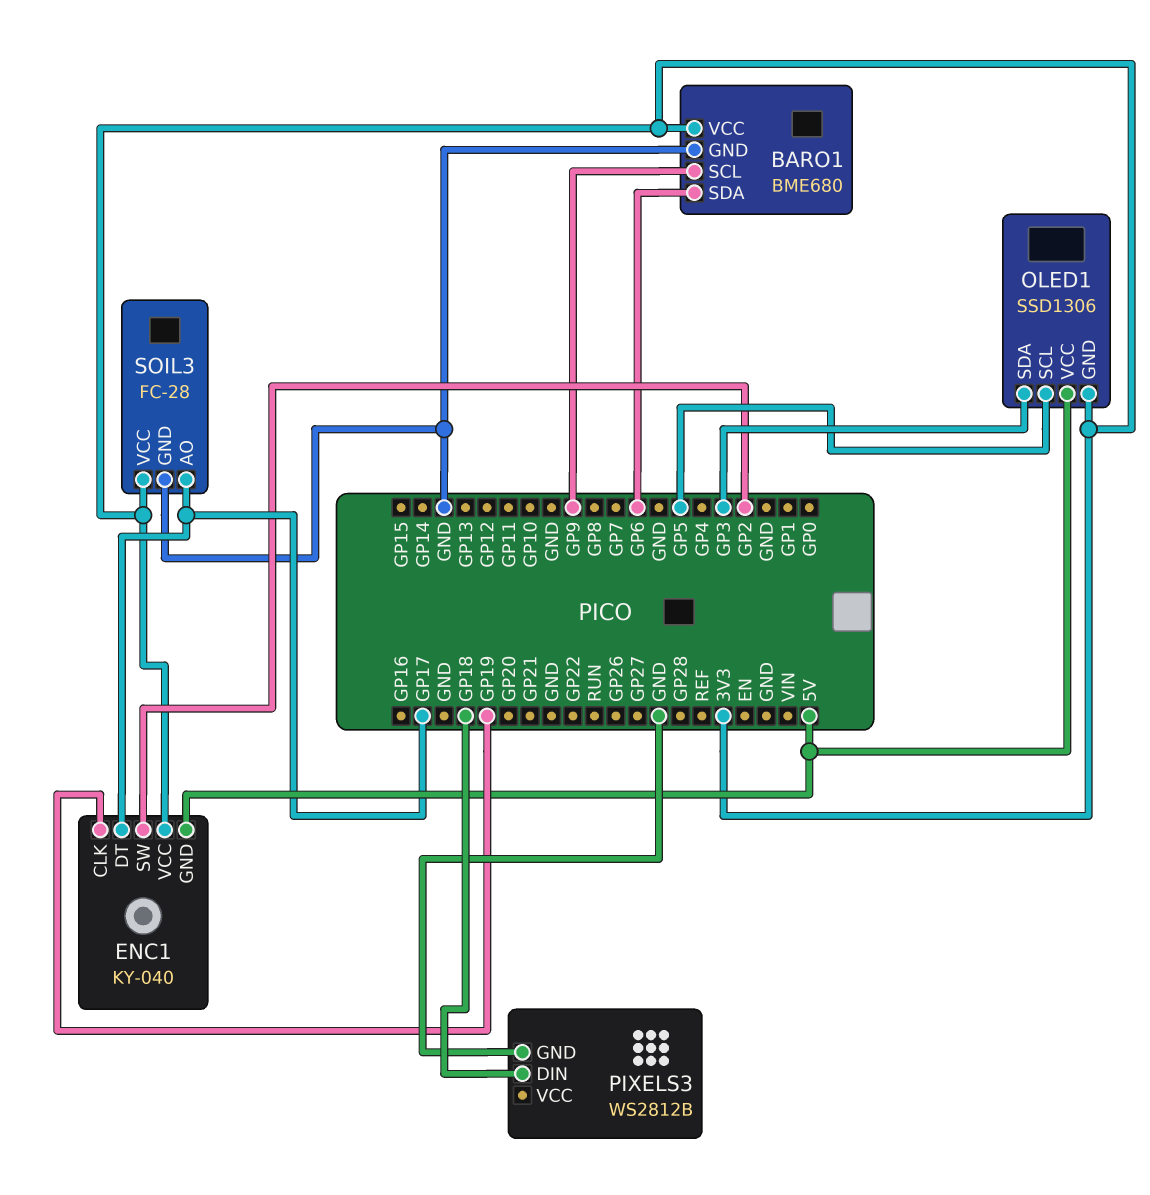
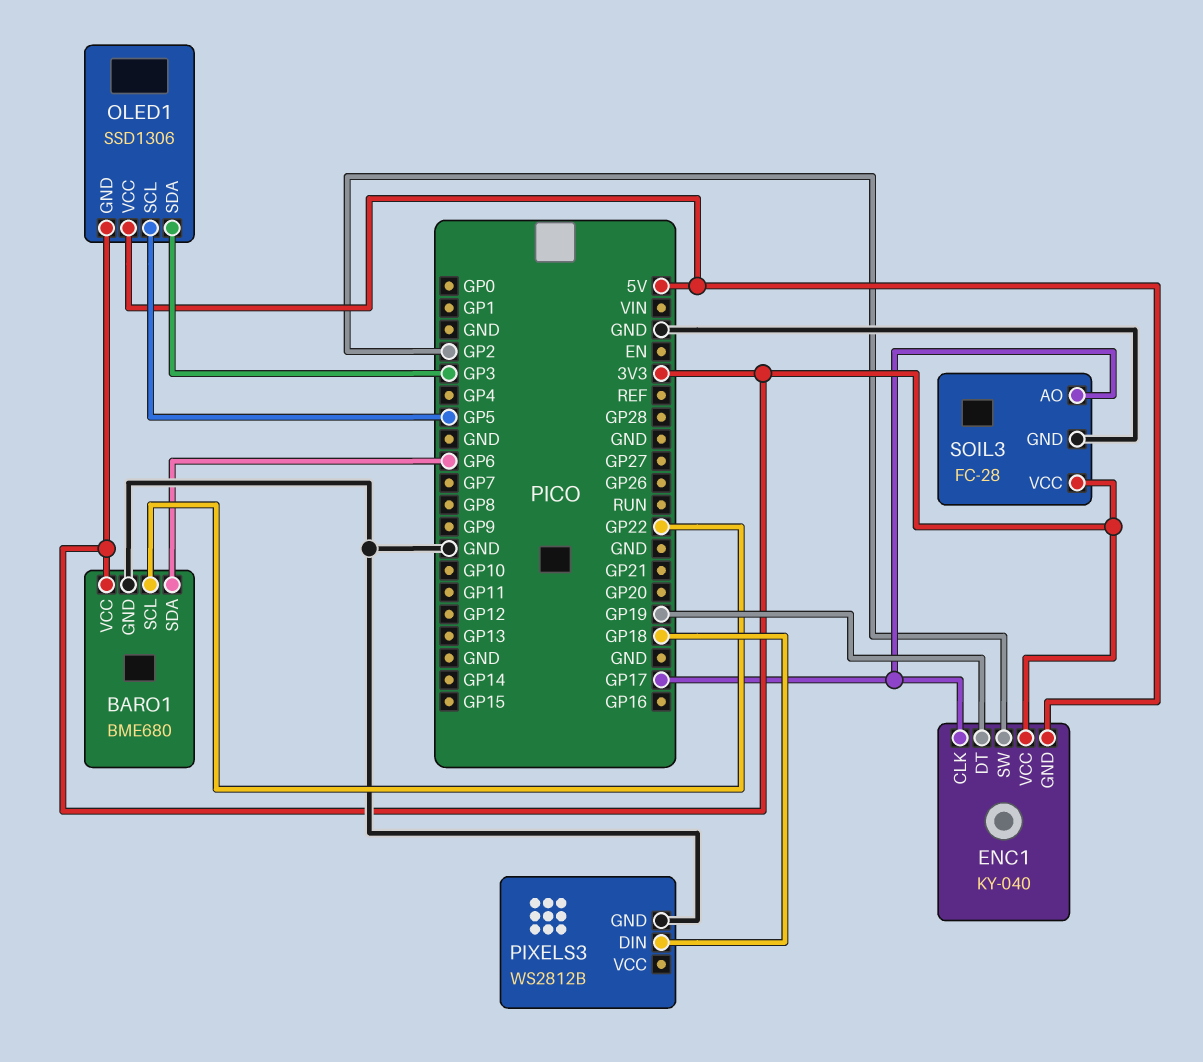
BARO1 pin SCL: GP9 -> GP22
ENC1 pin CLK: GP19 -> GP17
ENC1 pin DT: GP17 -> GP19

